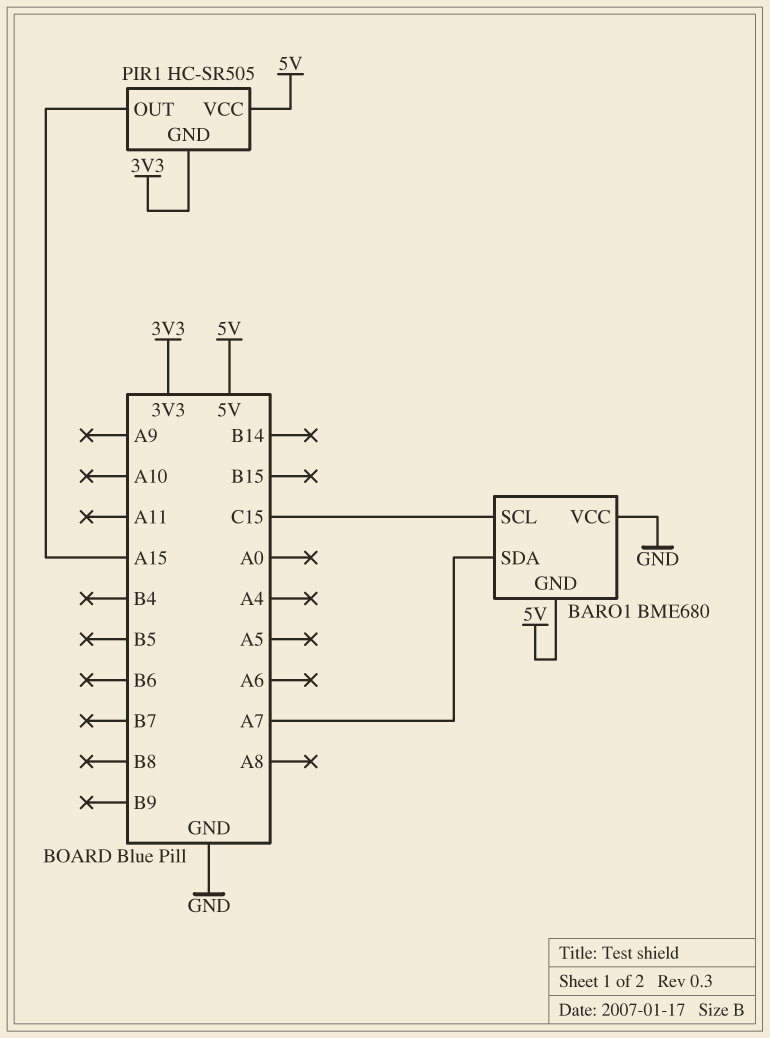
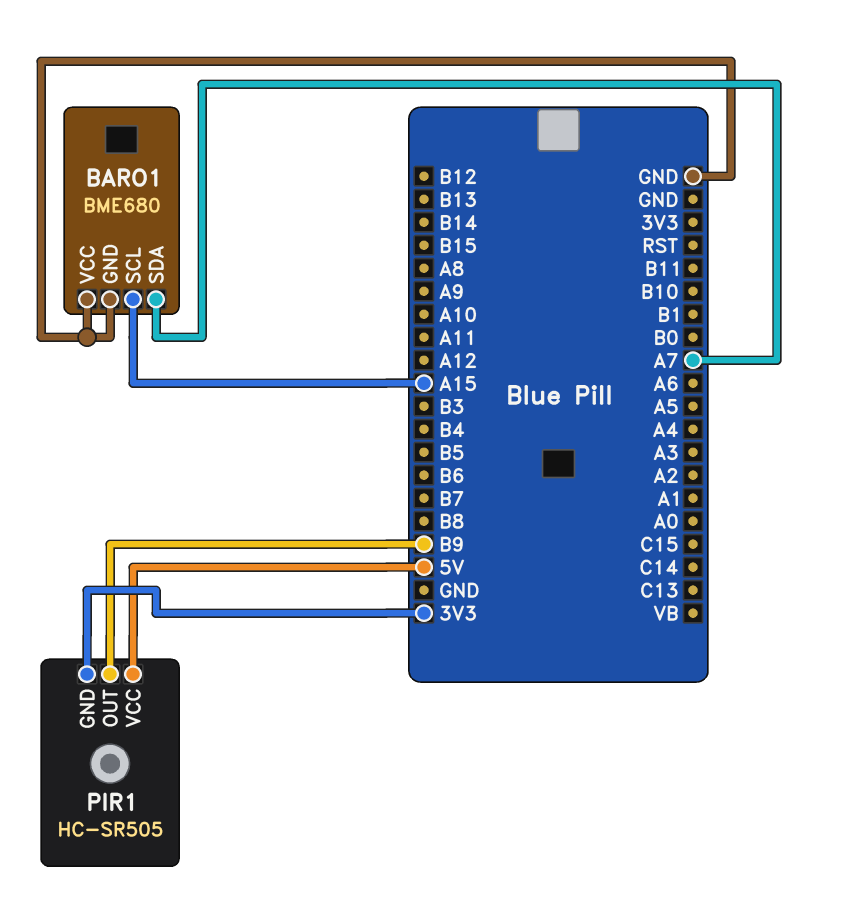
BARO1 pin GND: 5V -> GND
BARO1 pin SCL: C15 -> A15
PIR1 pin OUT: A15 -> B9

